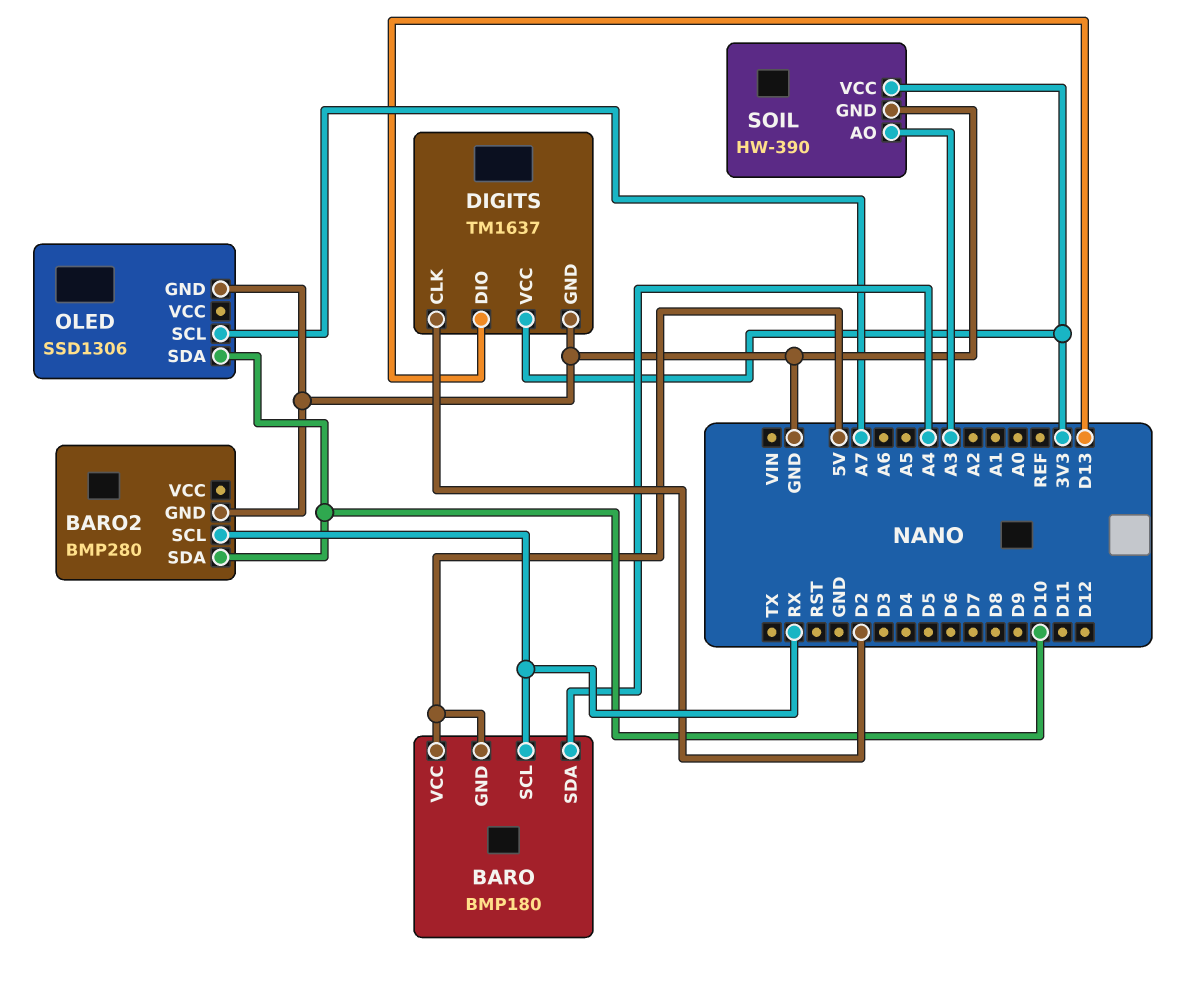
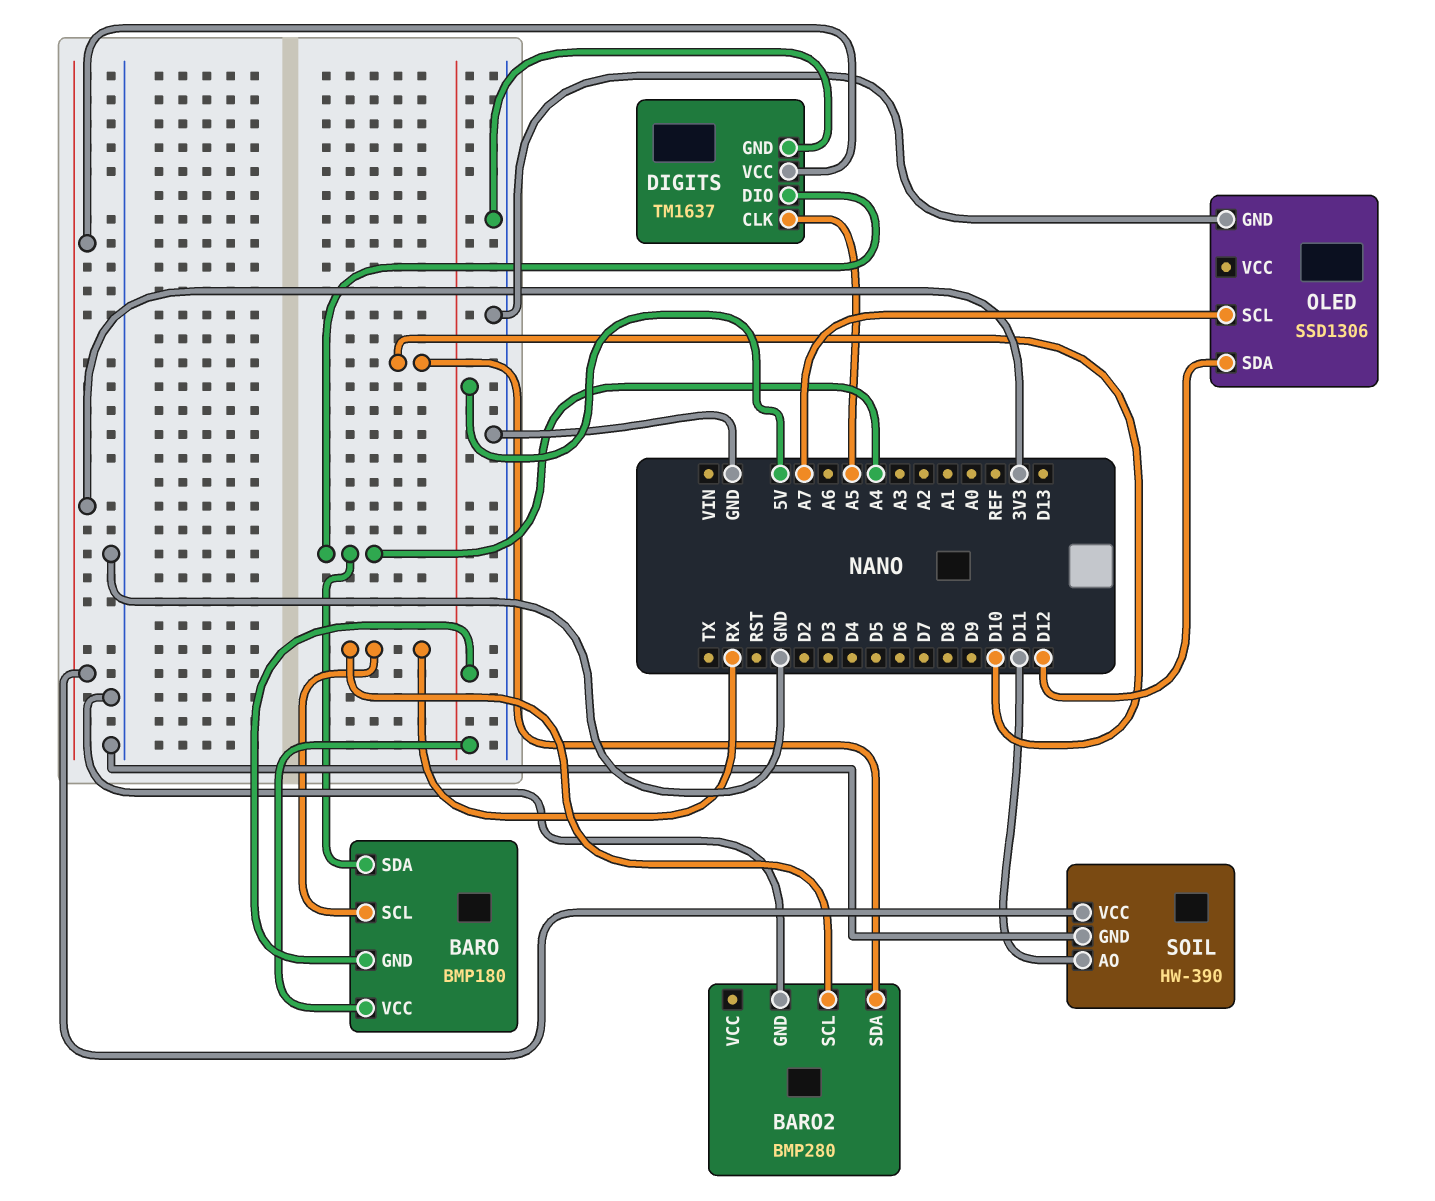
DIGITS pin CLK: D2 -> A5
DIGITS pin DIO: D13 -> A4
OLED pin SDA: D10 -> D12
SOIL pin AO: A3 -> D11

